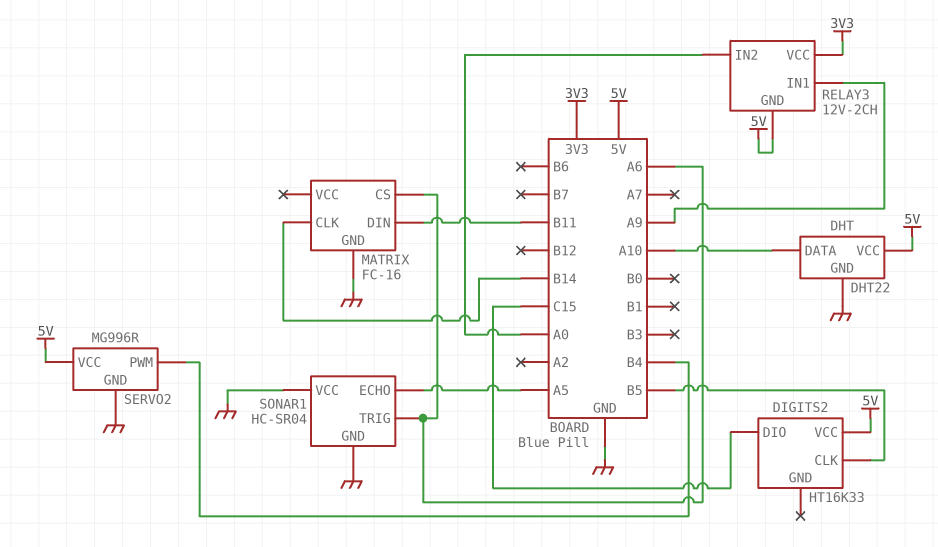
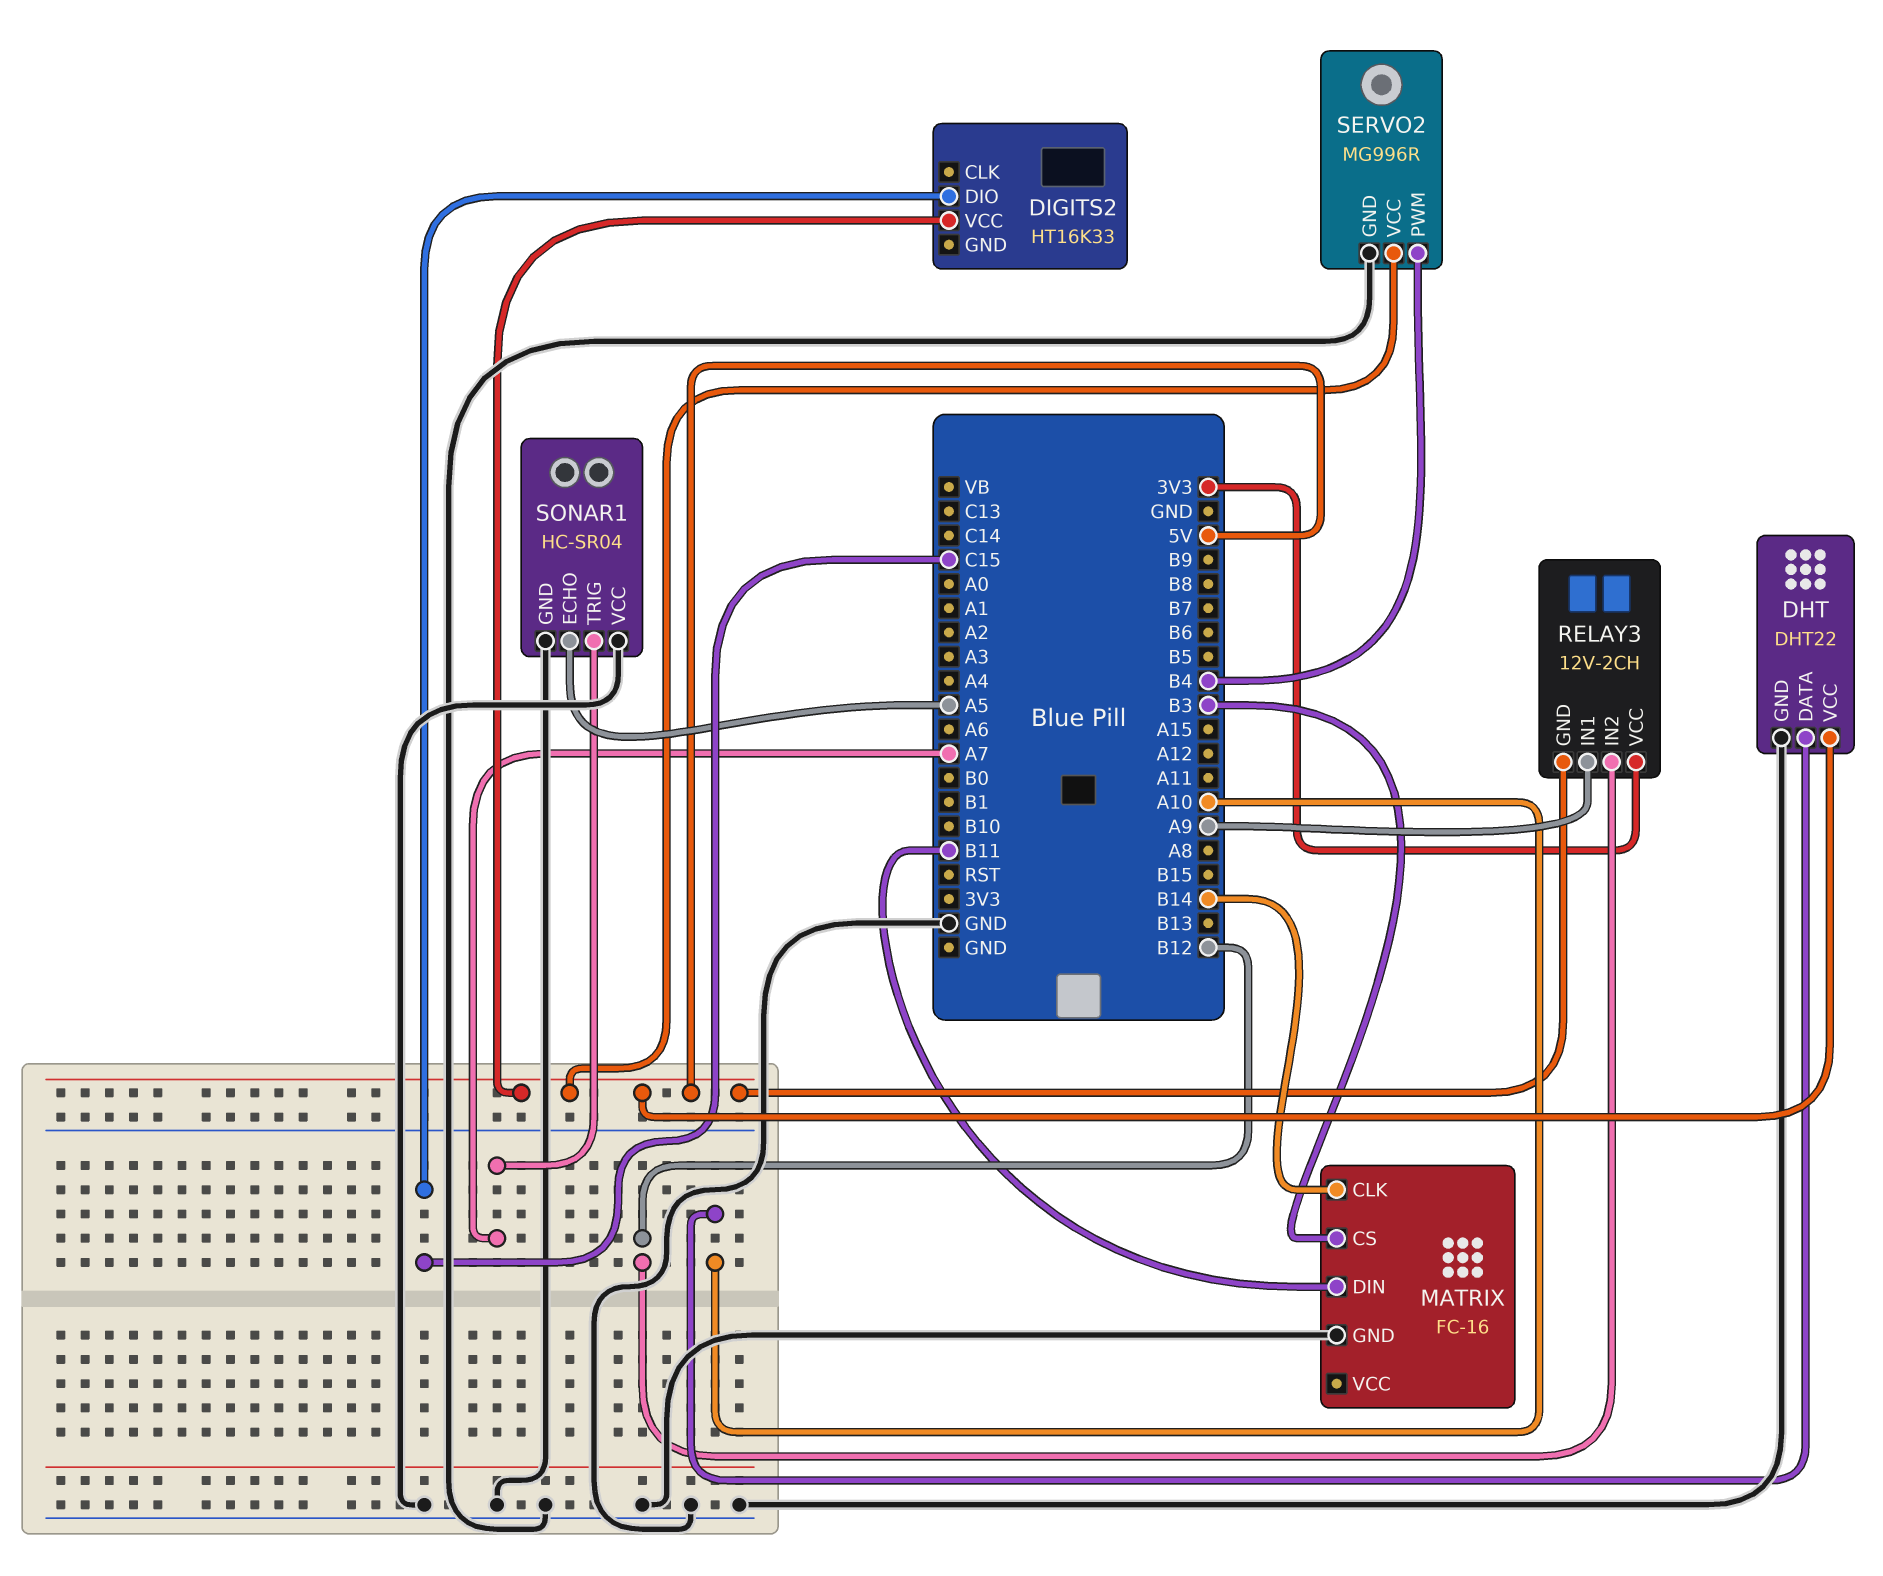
DIGITS2 pin CLK: B5 -> none
MATRIX pin CS: A6 -> B3
RELAY3 pin IN2: A0 -> B12
SONAR1 pin TRIG: A6 -> A7

